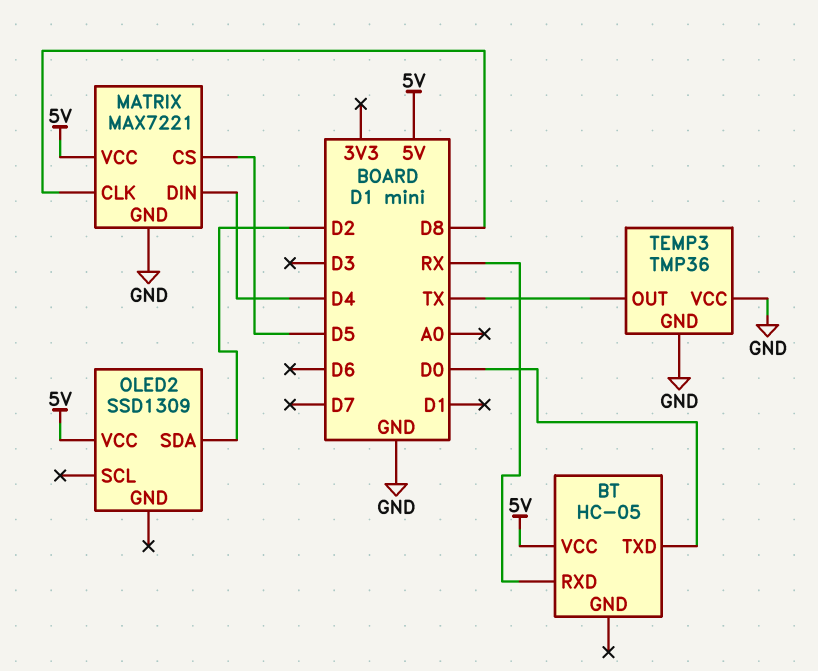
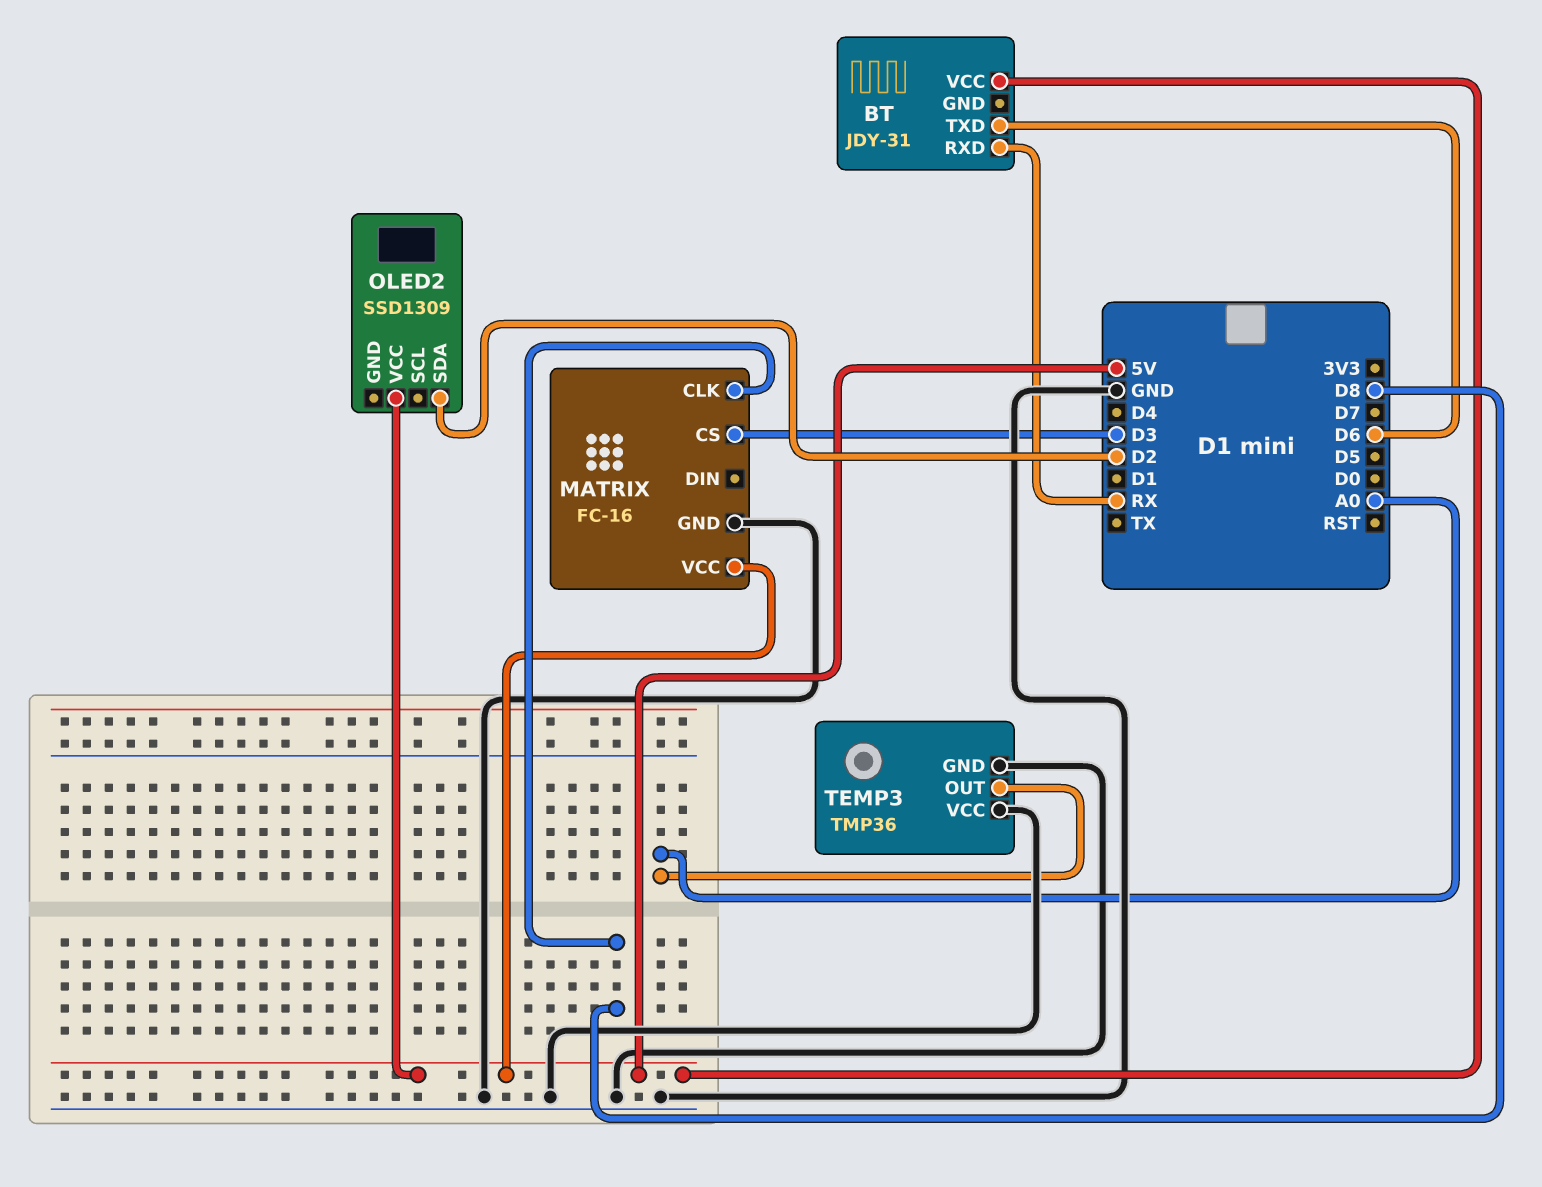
BT: HC-05 -> JDY-31
BT pin TXD: D0 -> D6
MATRIX: MAX7221 -> FC-16
MATRIX pin CS: D5 -> D3
MATRIX pin DIN: D4 -> none
TEMP3 pin OUT: TX -> A0

